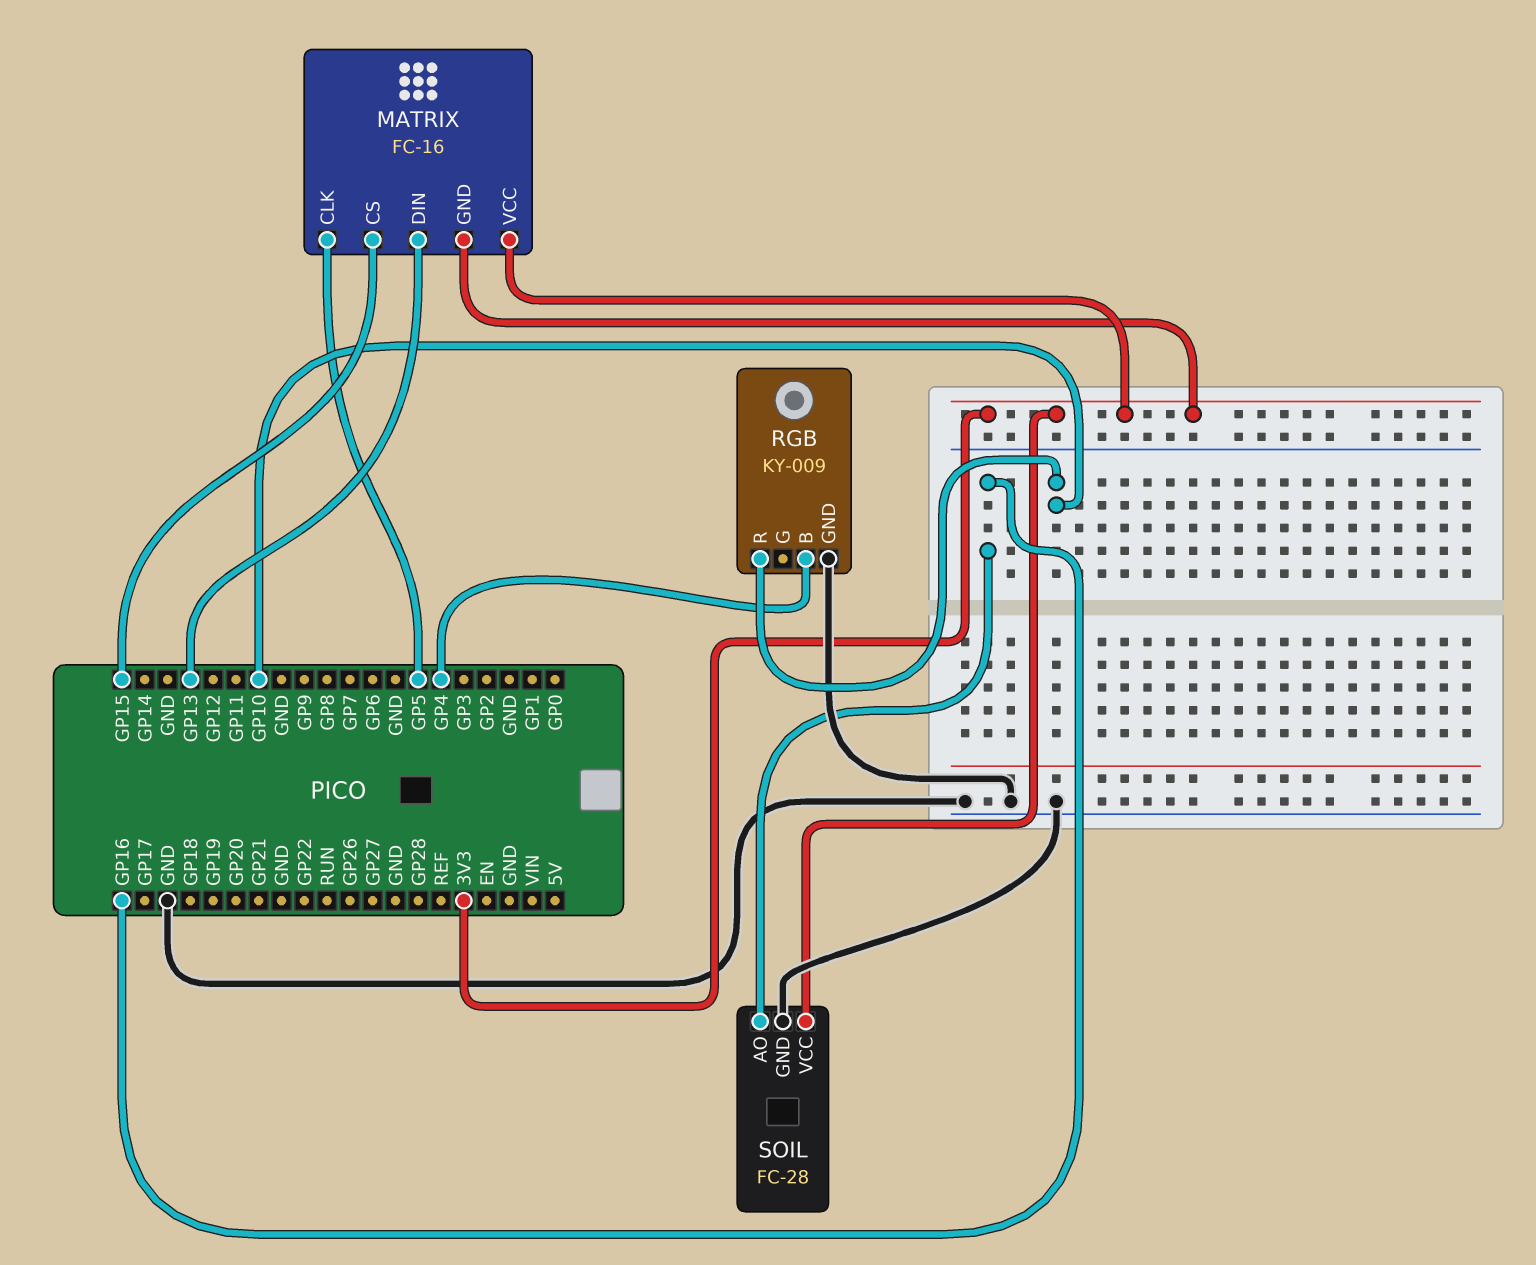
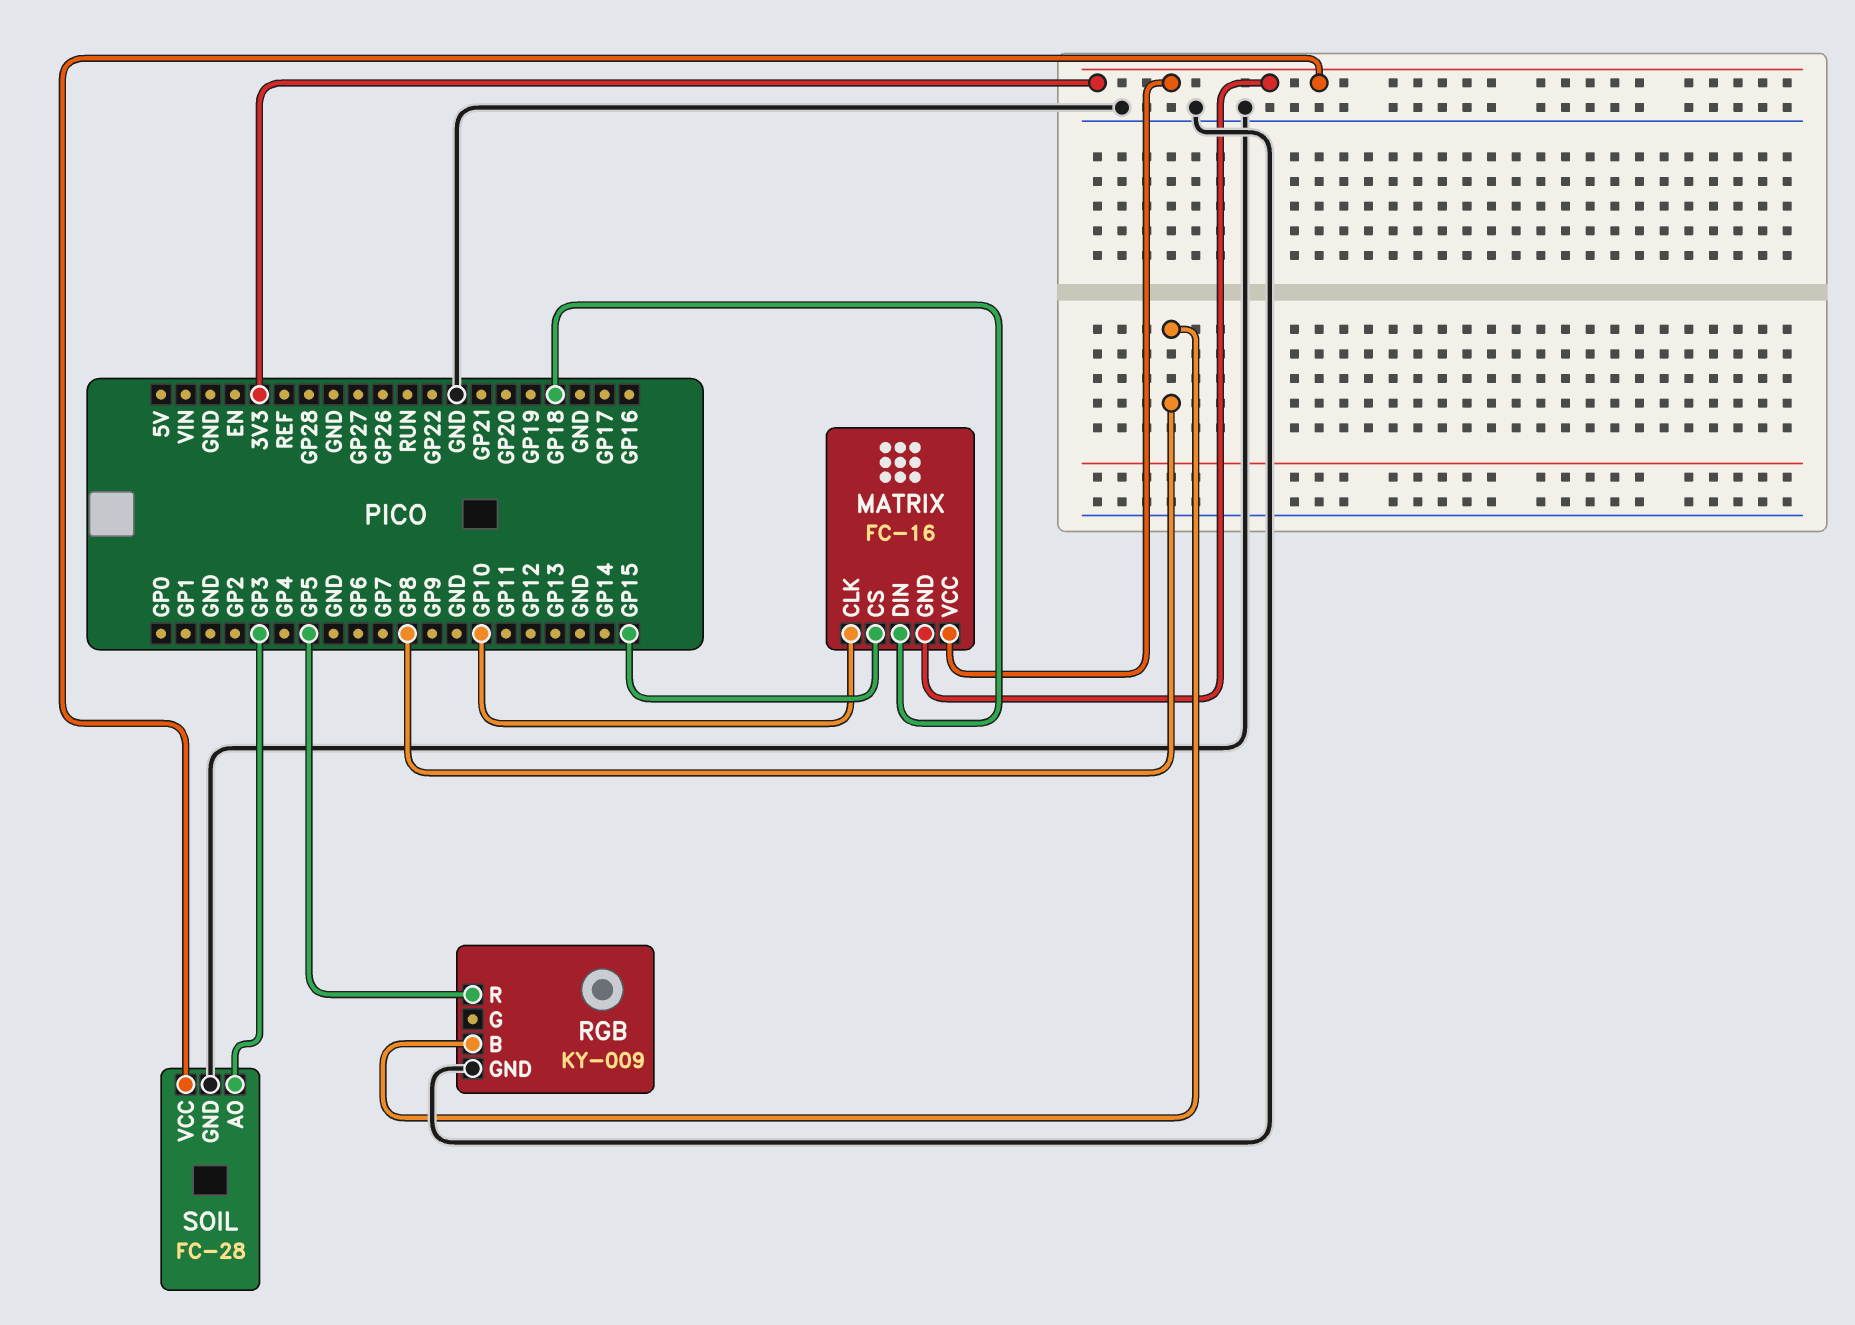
MATRIX pin CLK: GP5 -> GP10
MATRIX pin DIN: GP13 -> GP18
RGB pin B: GP4 -> GP8
RGB pin R: GP10 -> GP5
SOIL pin AO: GP16 -> GP3

